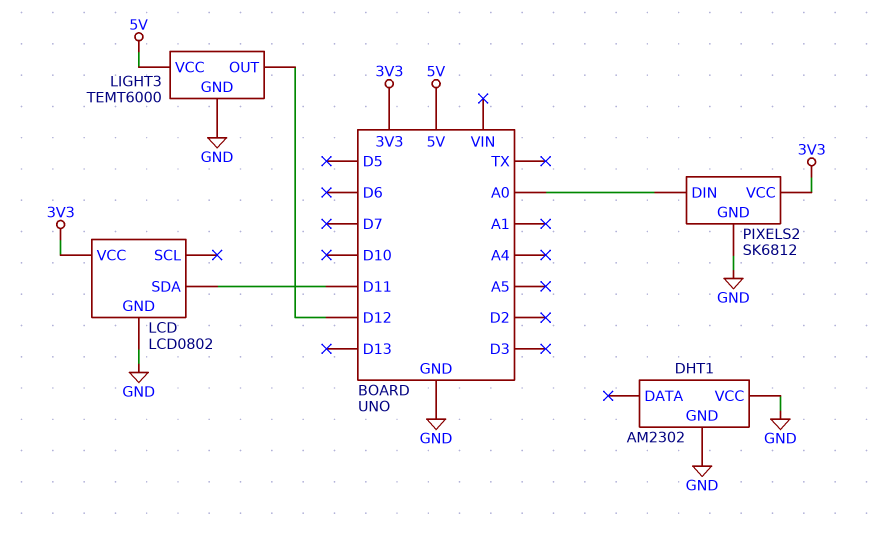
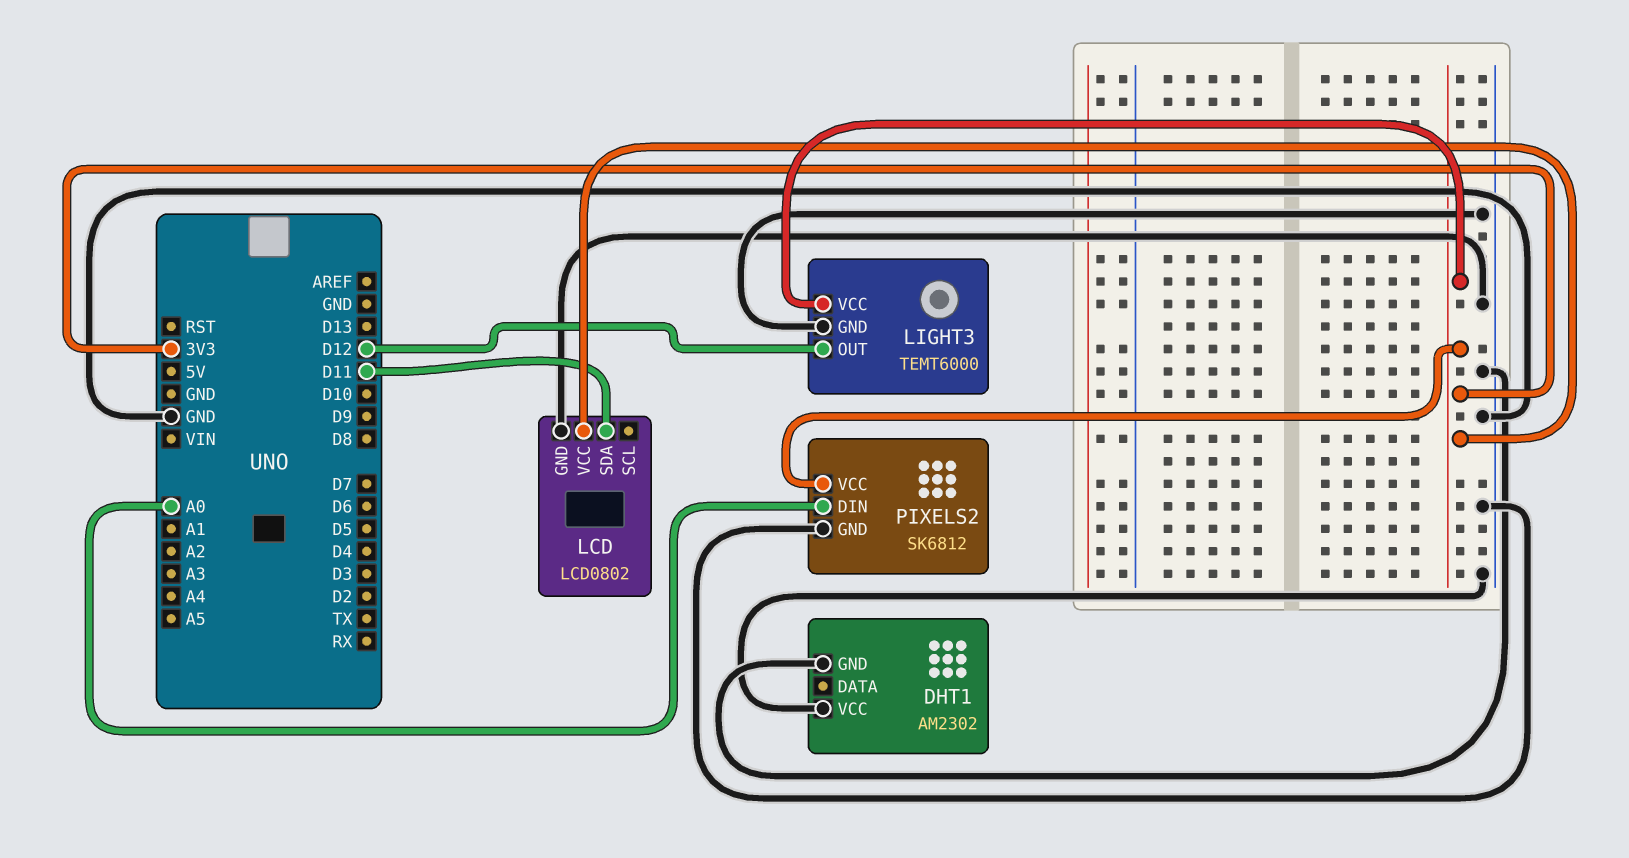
LIGHT3 pin VCC: 5V -> 3V3

